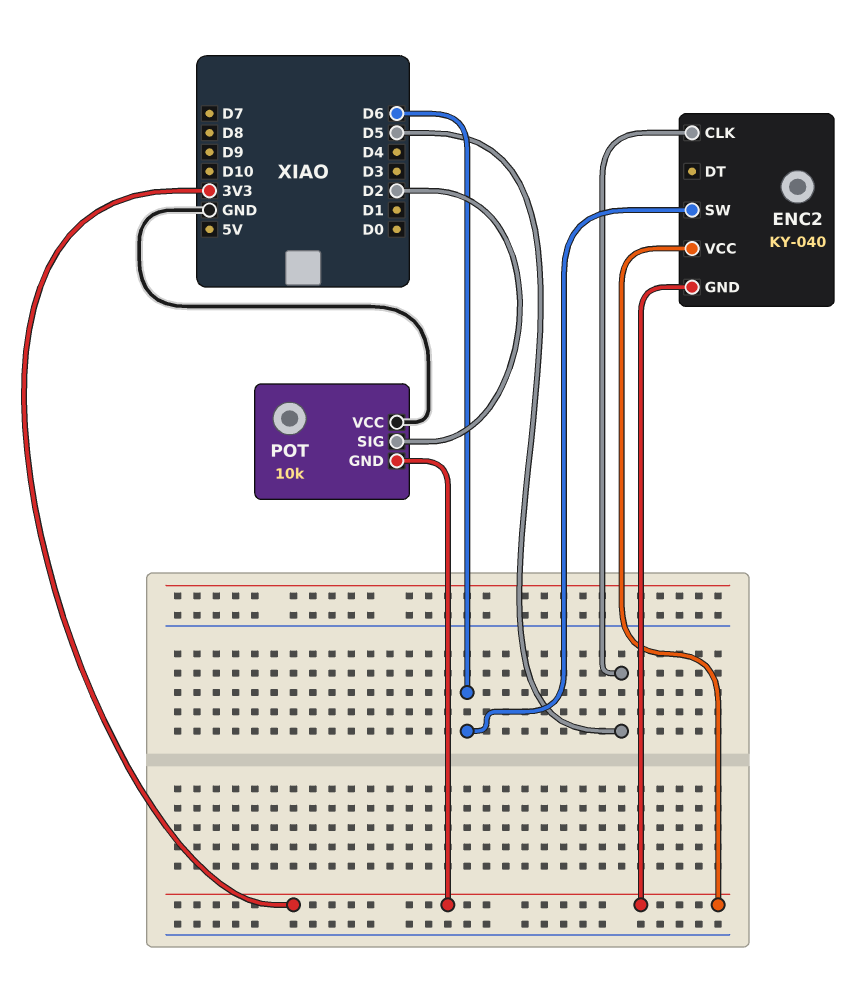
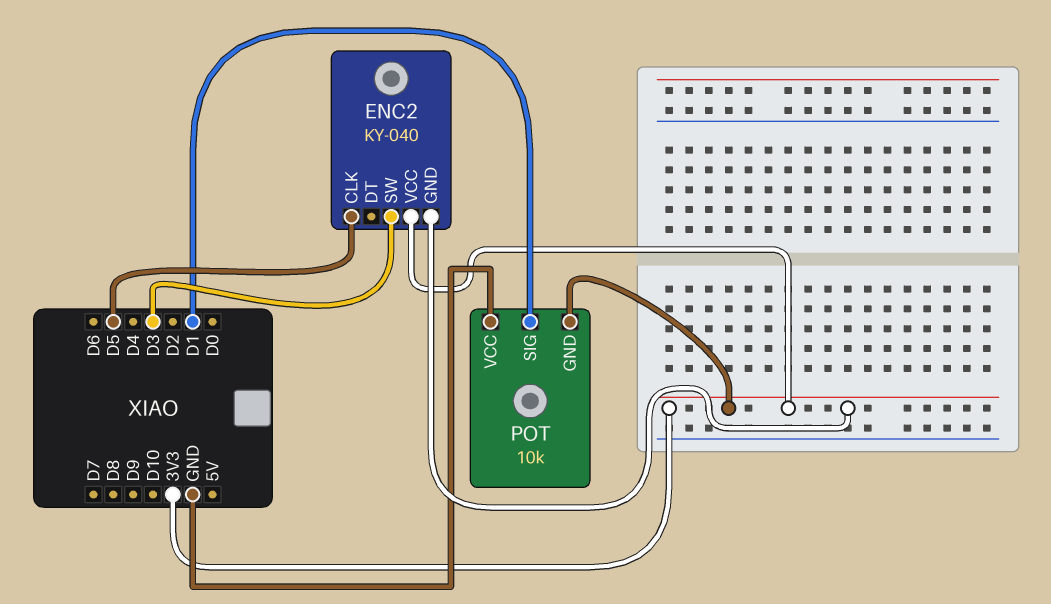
ENC2 pin SW: D6 -> D3
POT pin SIG: D2 -> D1

